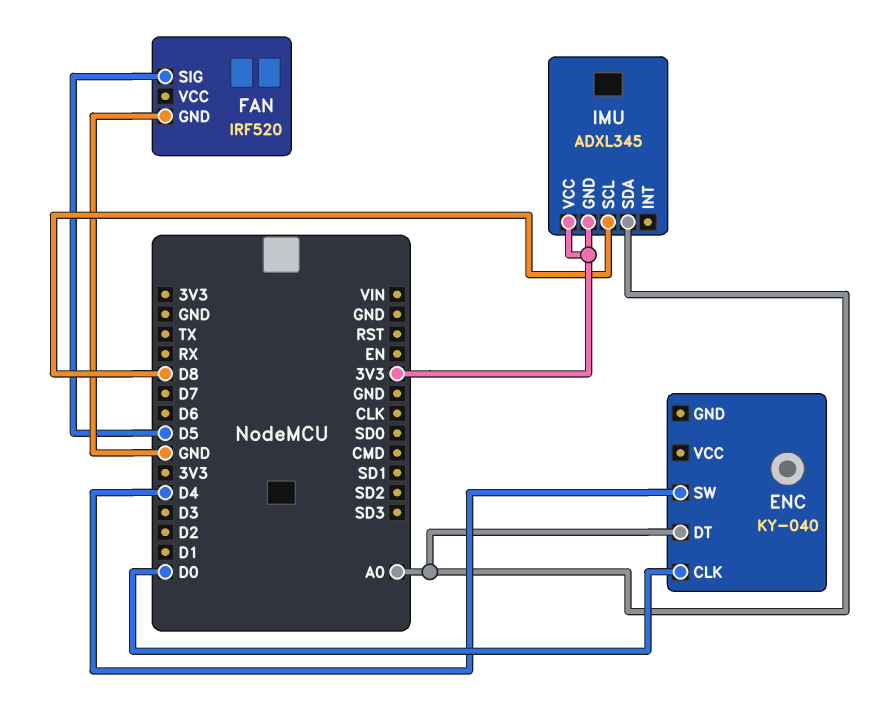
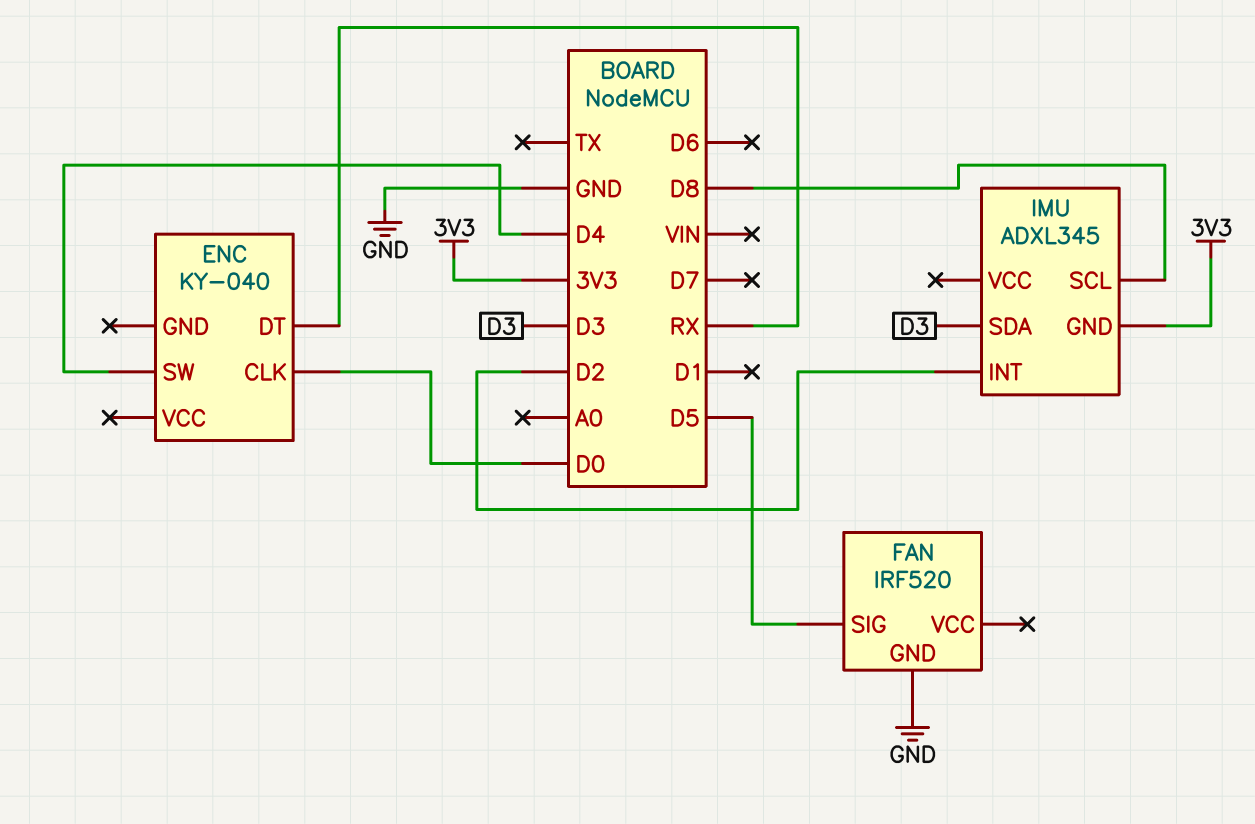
ENC pin DT: A0 -> RX
IMU pin INT: none -> D2
IMU pin SDA: A0 -> D3
IMU pin VCC: 3V3 -> none

